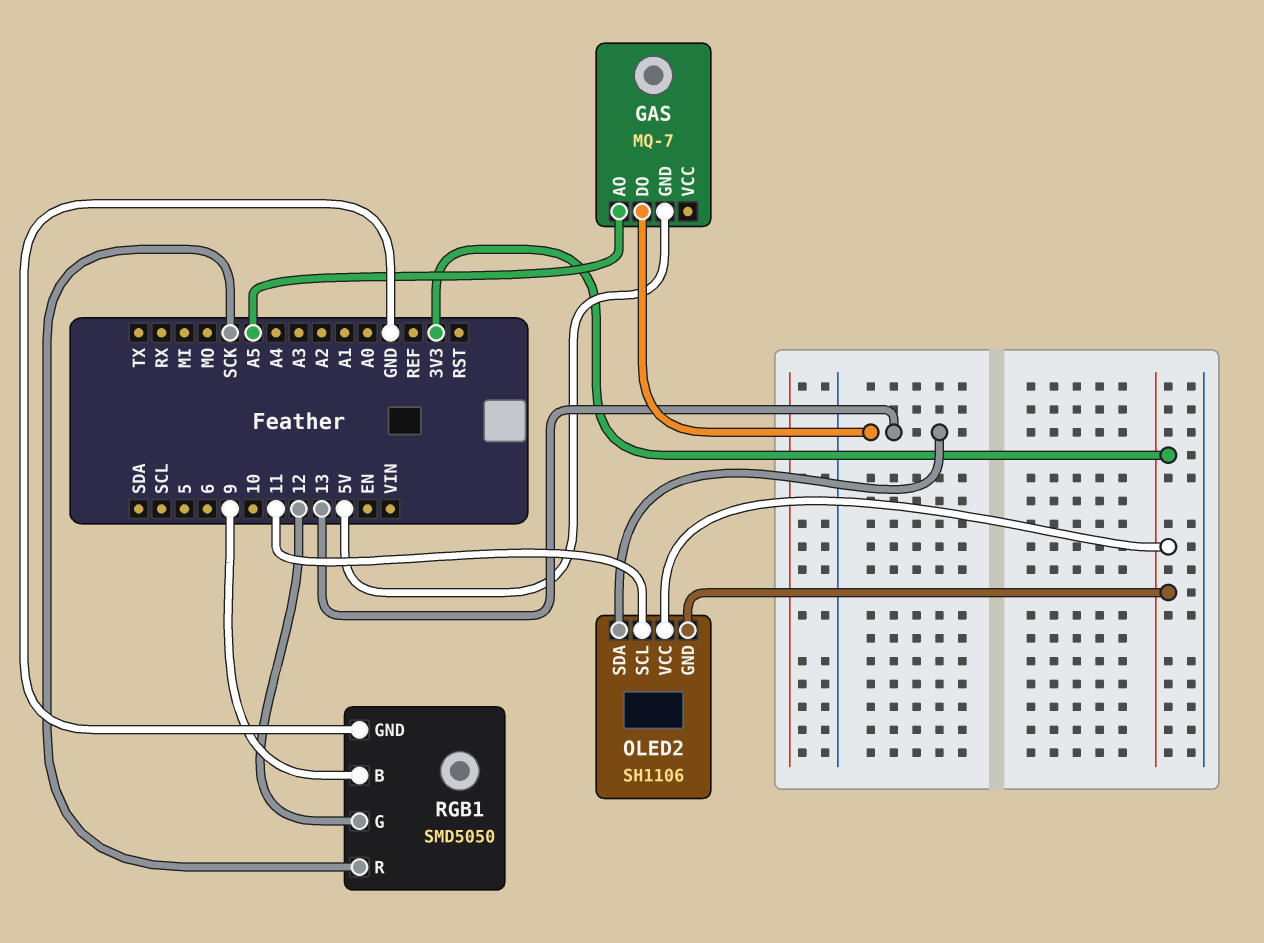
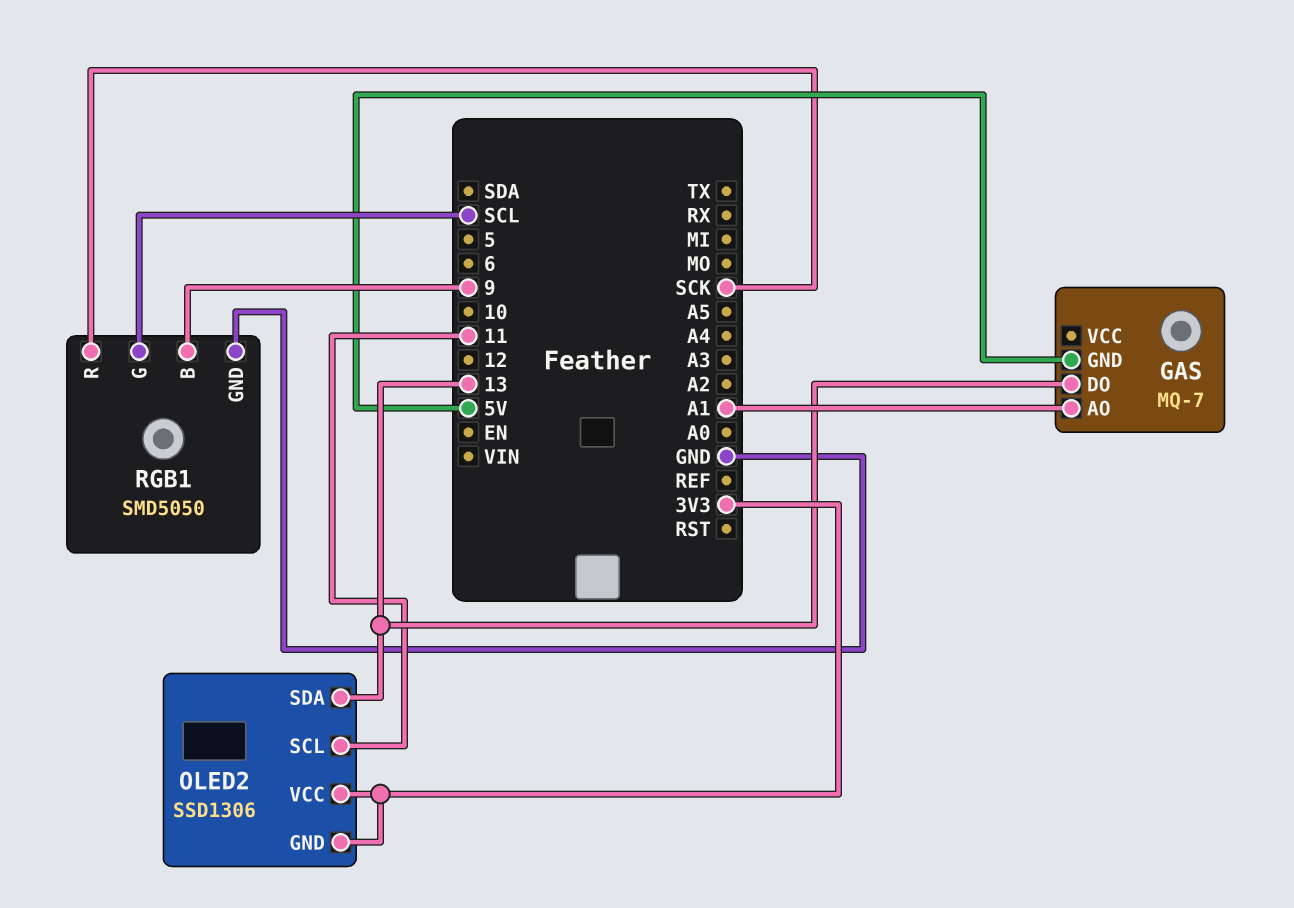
GAS pin AO: A5 -> A1
OLED2: SH1106 -> SSD1306
RGB1 pin G: 12 -> SCL

